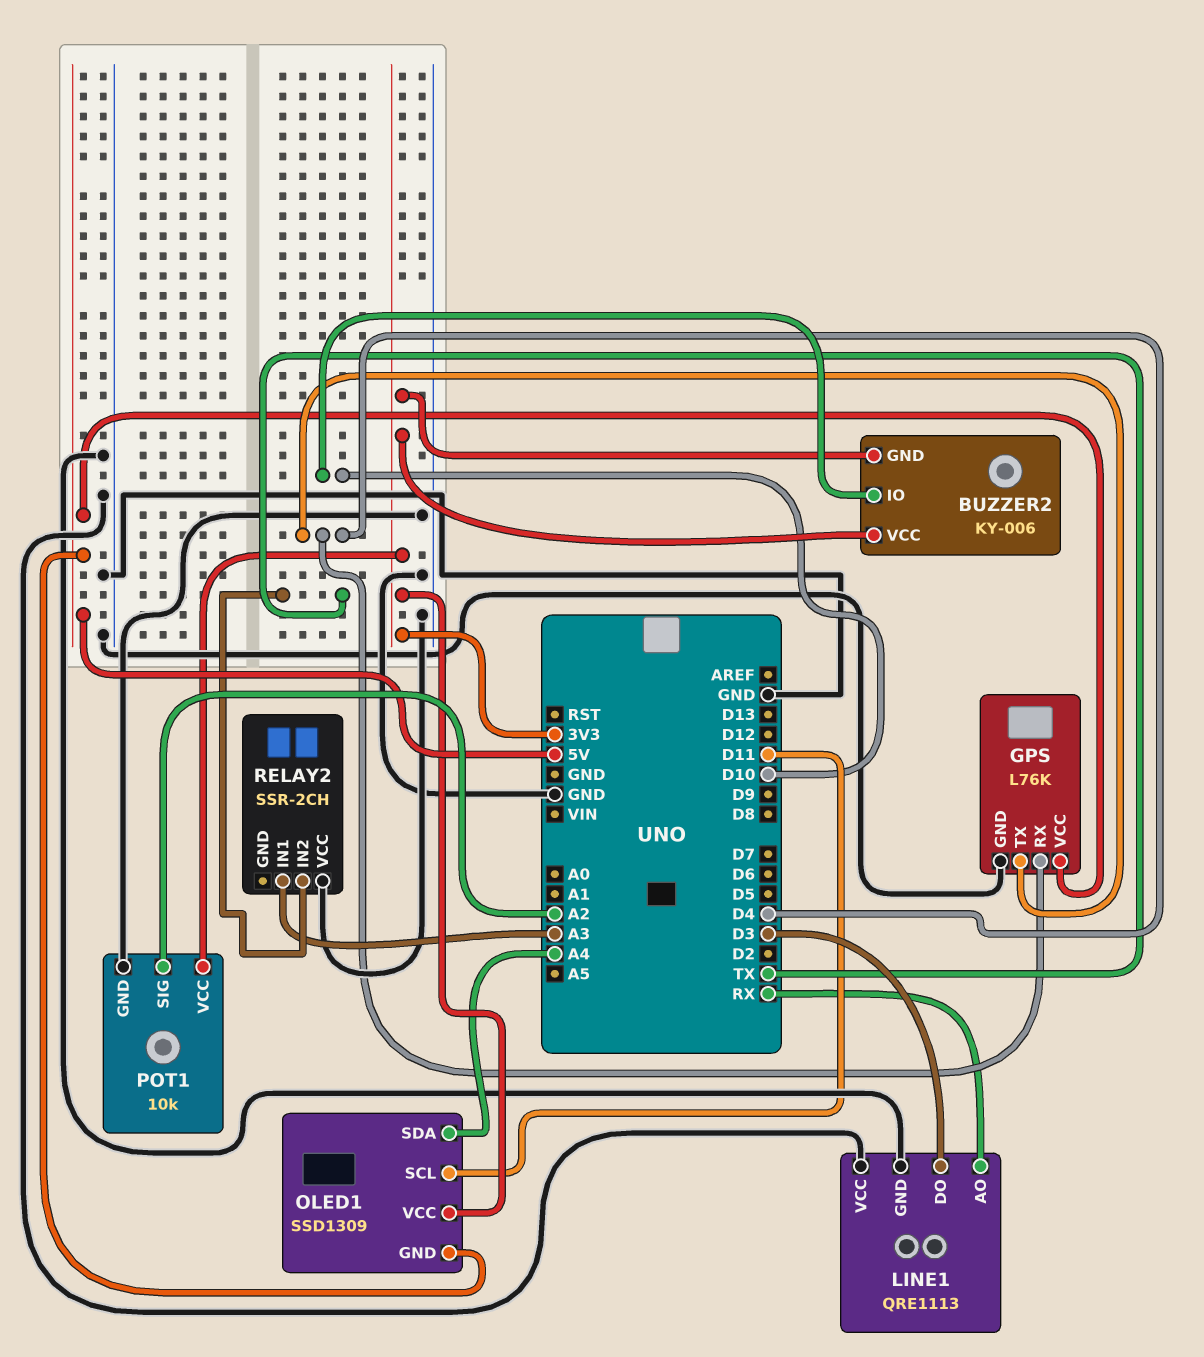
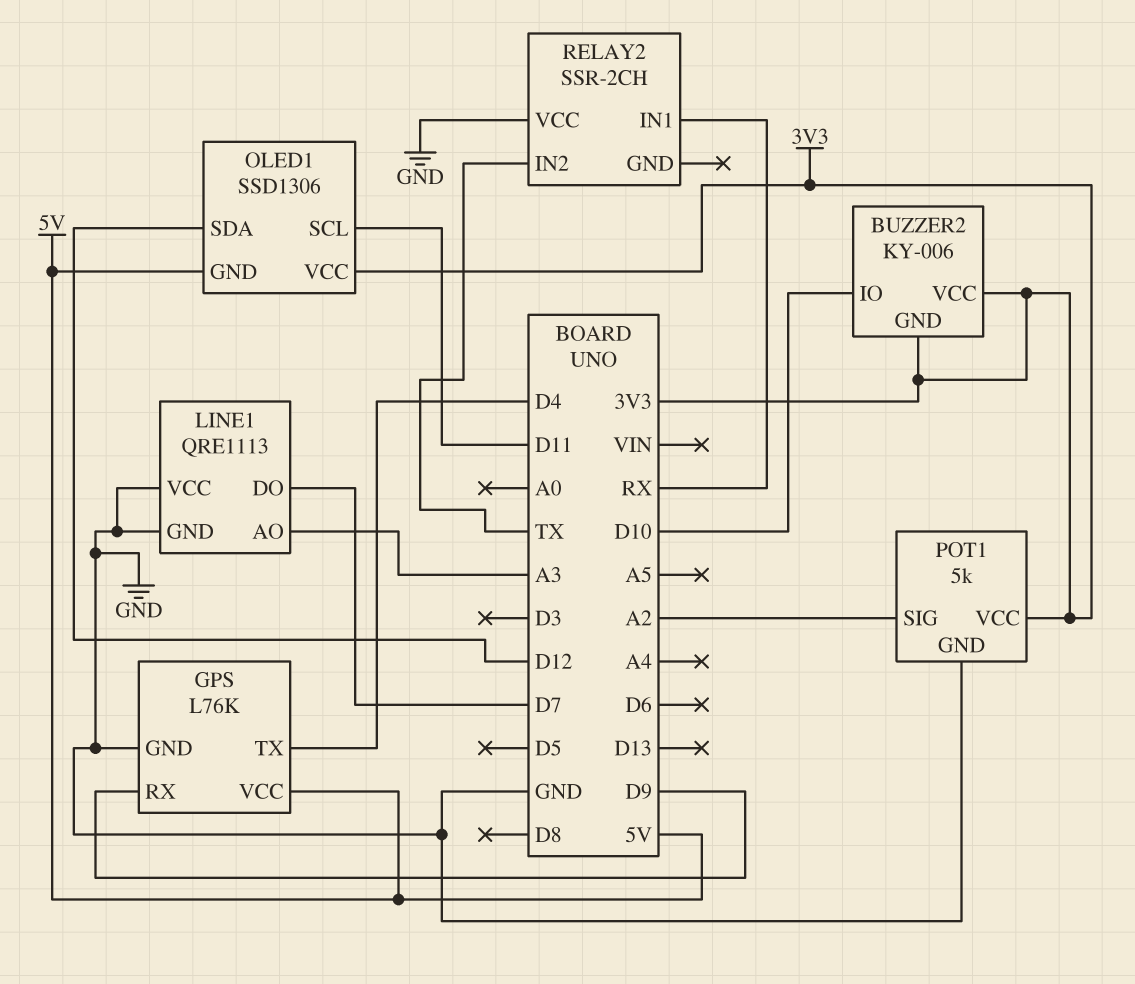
GPS pin RX: D4 -> D9
LINE1 pin AO: RX -> A3
LINE1 pin DO: D3 -> D7
OLED1: SSD1309 -> SSD1306
OLED1 pin SDA: A4 -> D12
POT1: 10k -> 5k
RELAY2 pin IN1: A3 -> RX

